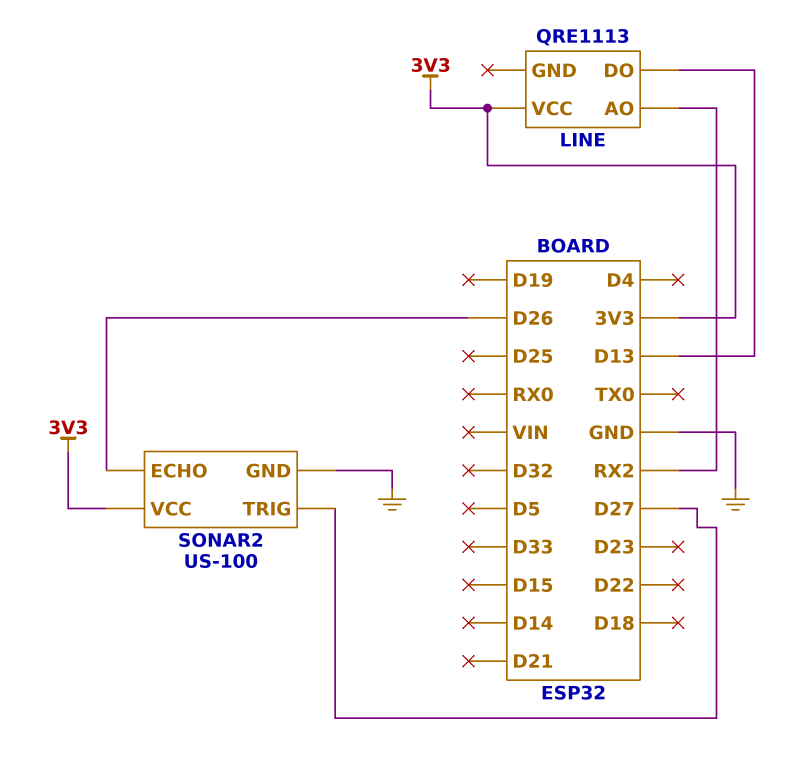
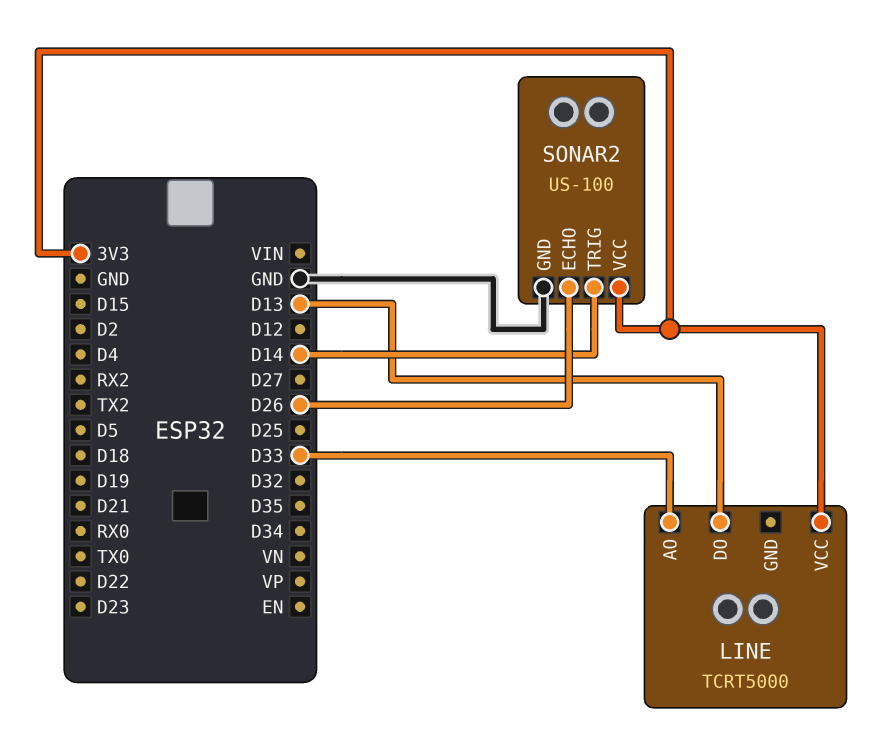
LINE: QRE1113 -> TCRT5000
LINE pin AO: RX2 -> D33
SONAR2 pin TRIG: D27 -> D14

